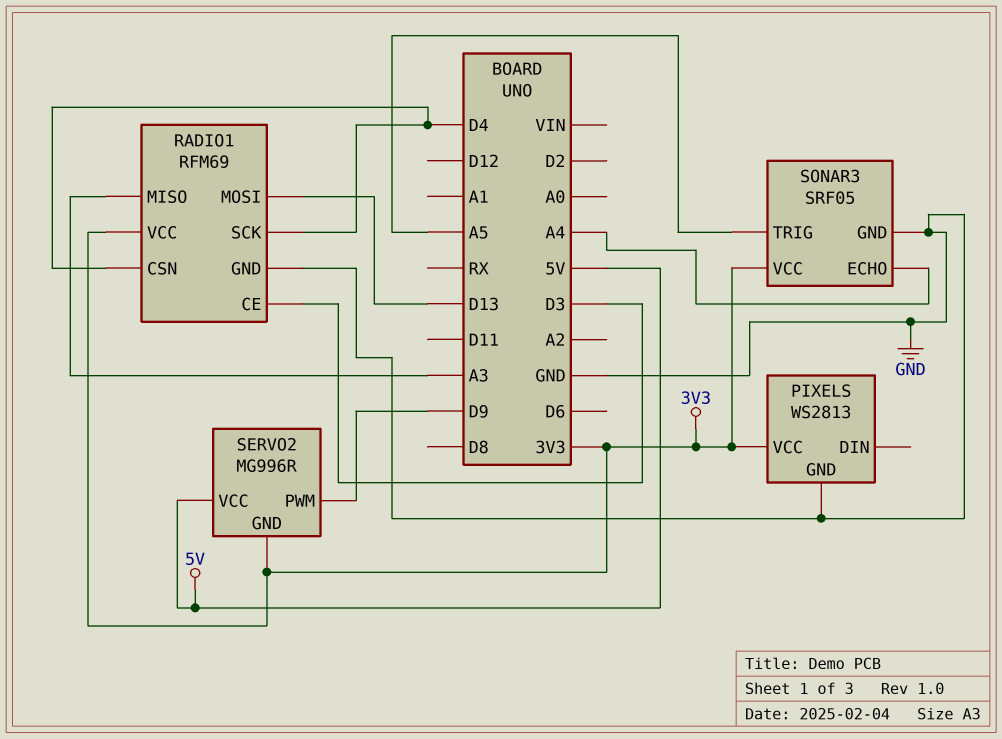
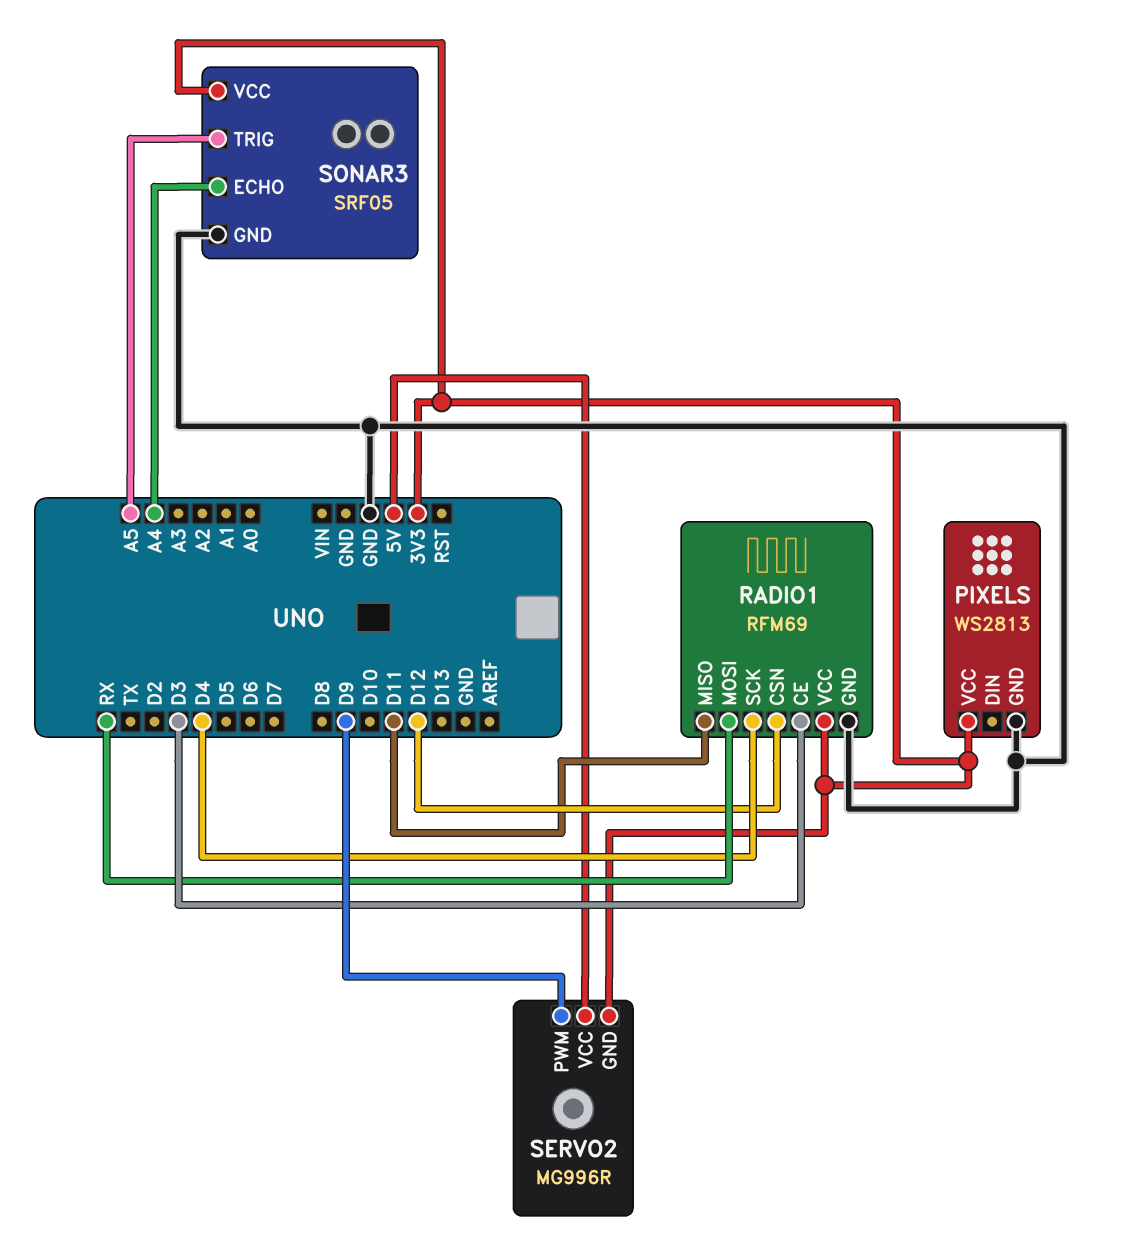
RADIO1 pin CSN: D4 -> D12
RADIO1 pin MISO: A3 -> D11
RADIO1 pin MOSI: D13 -> RX

